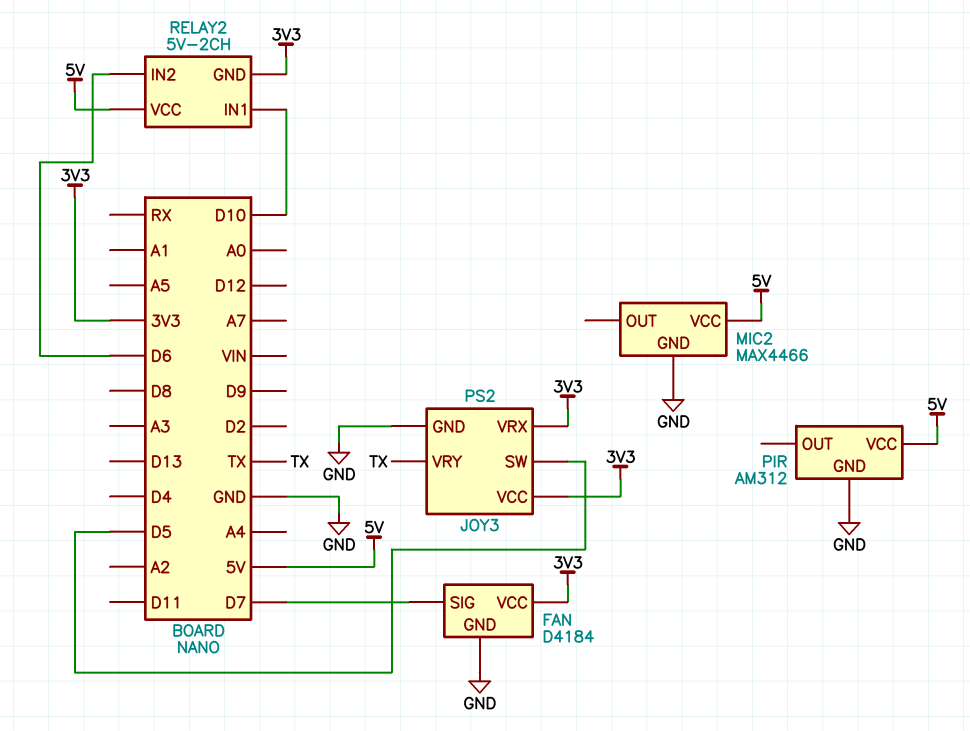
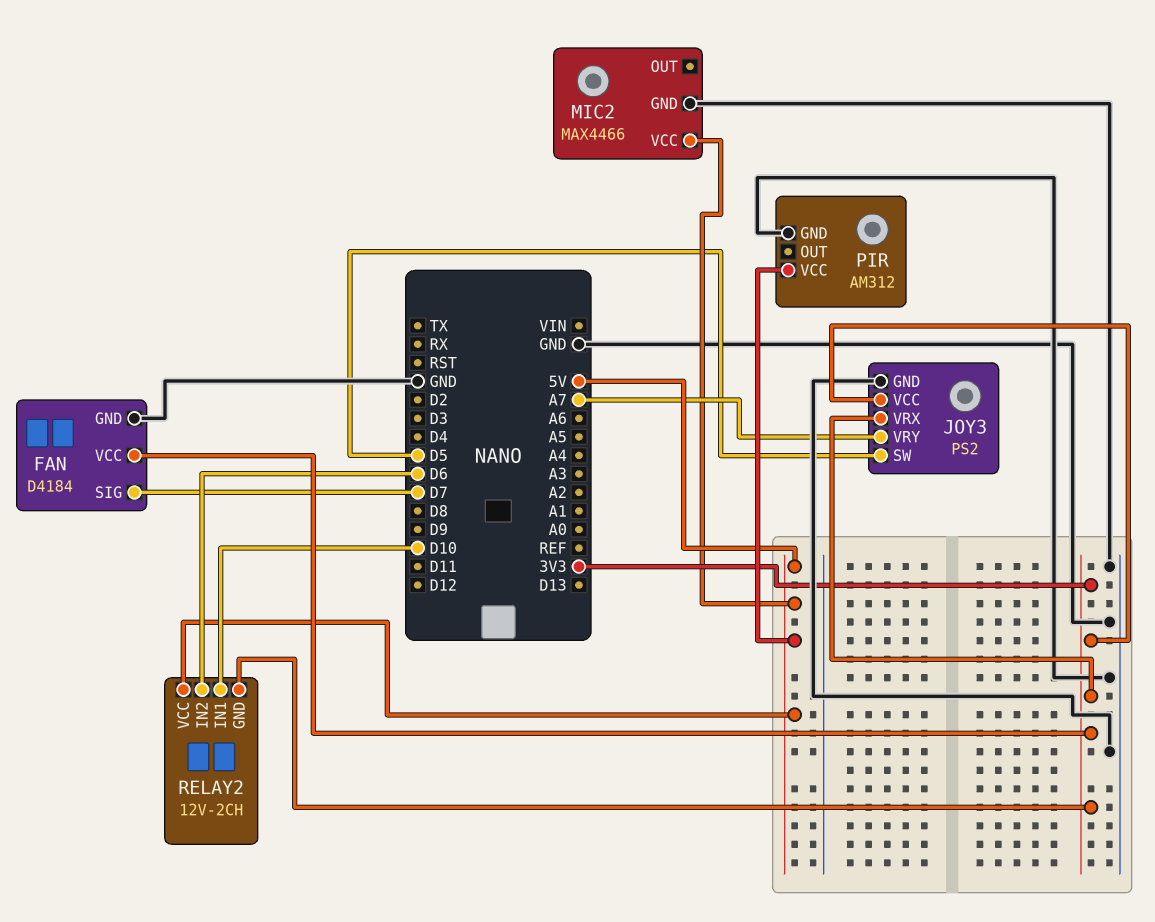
JOY3 pin VRY: TX -> A7
RELAY2: 5V-2CH -> 12V-2CH

